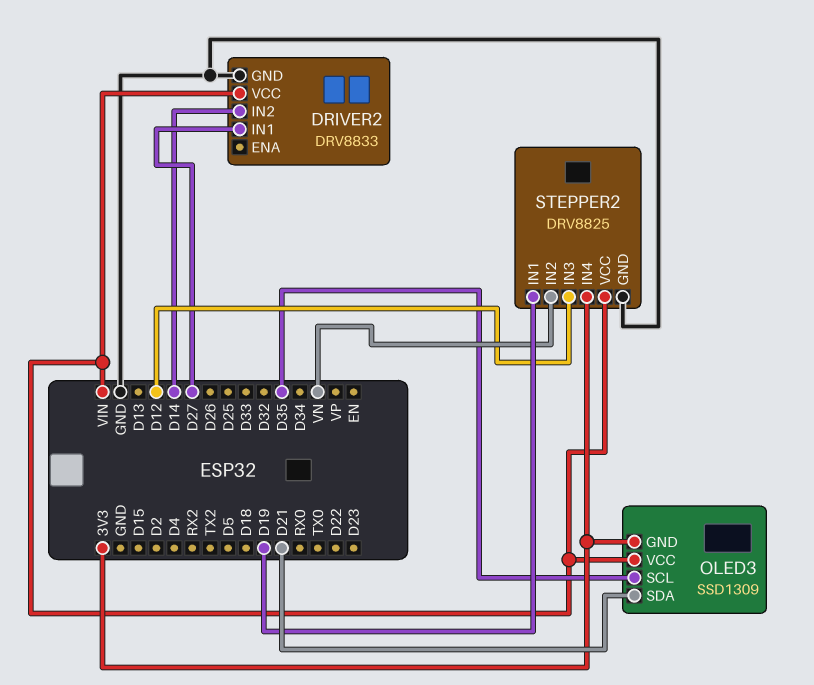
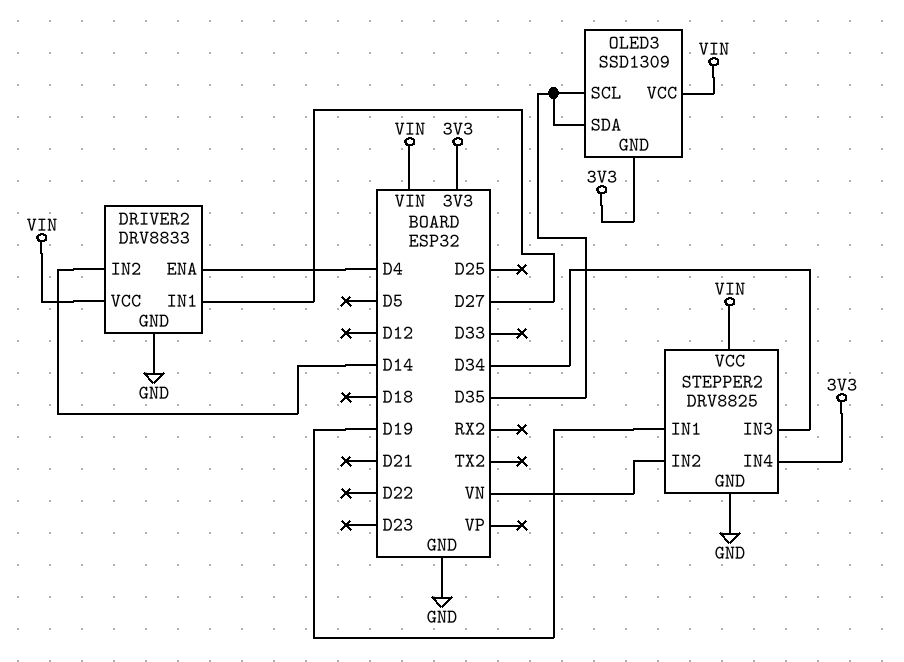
DRIVER2 pin ENA: none -> D4
OLED3 pin SDA: D21 -> D35
STEPPER2 pin IN3: D12 -> D34

